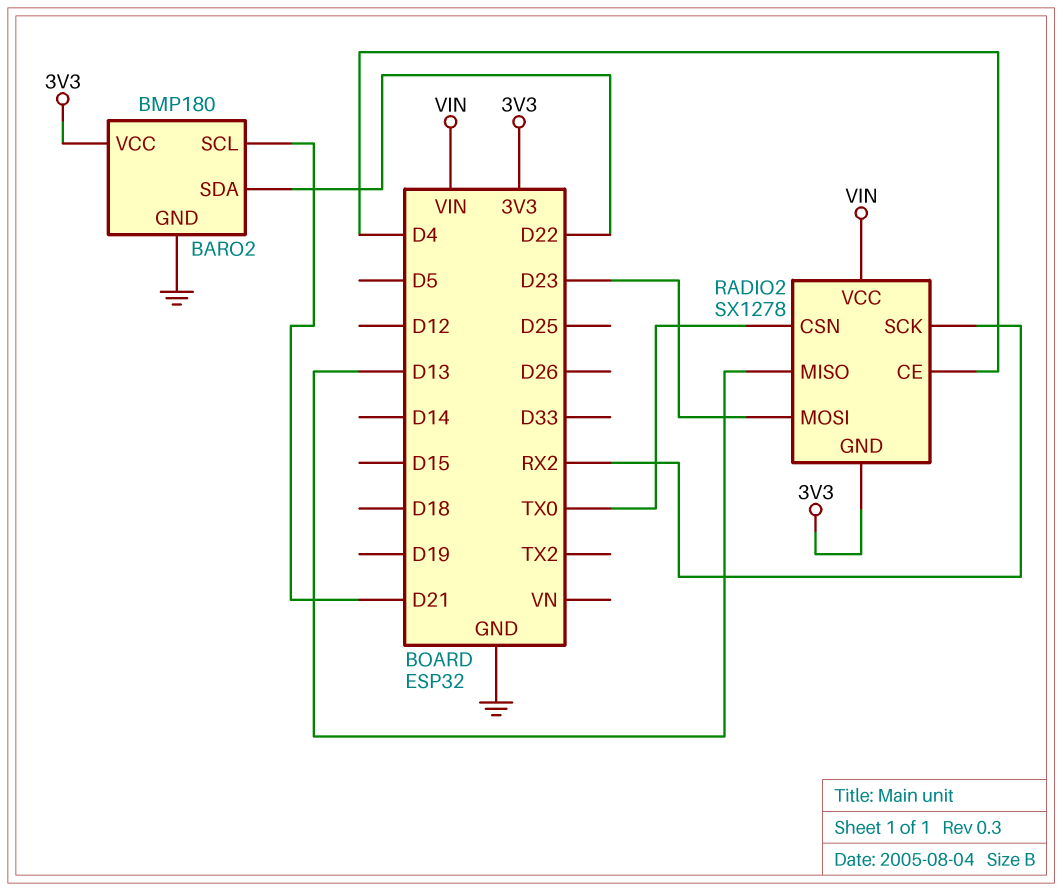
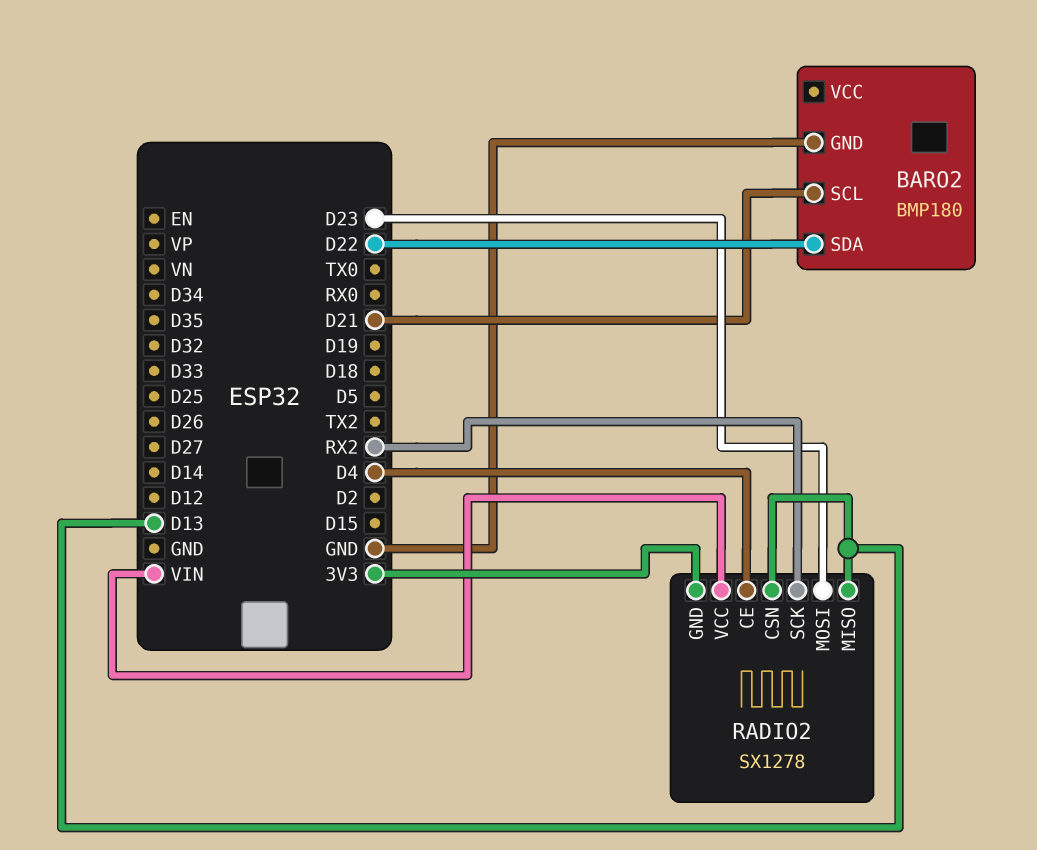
BARO2 pin VCC: 3V3 -> none
RADIO2 pin CSN: TX0 -> D13

